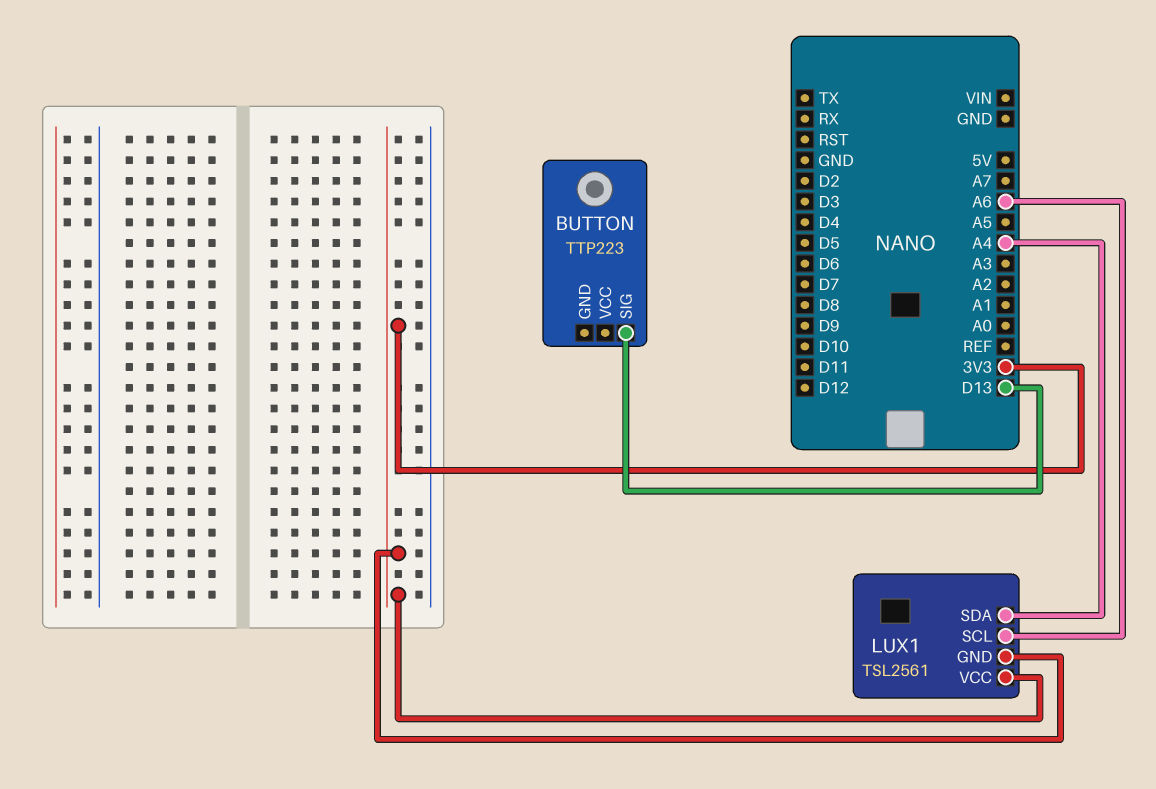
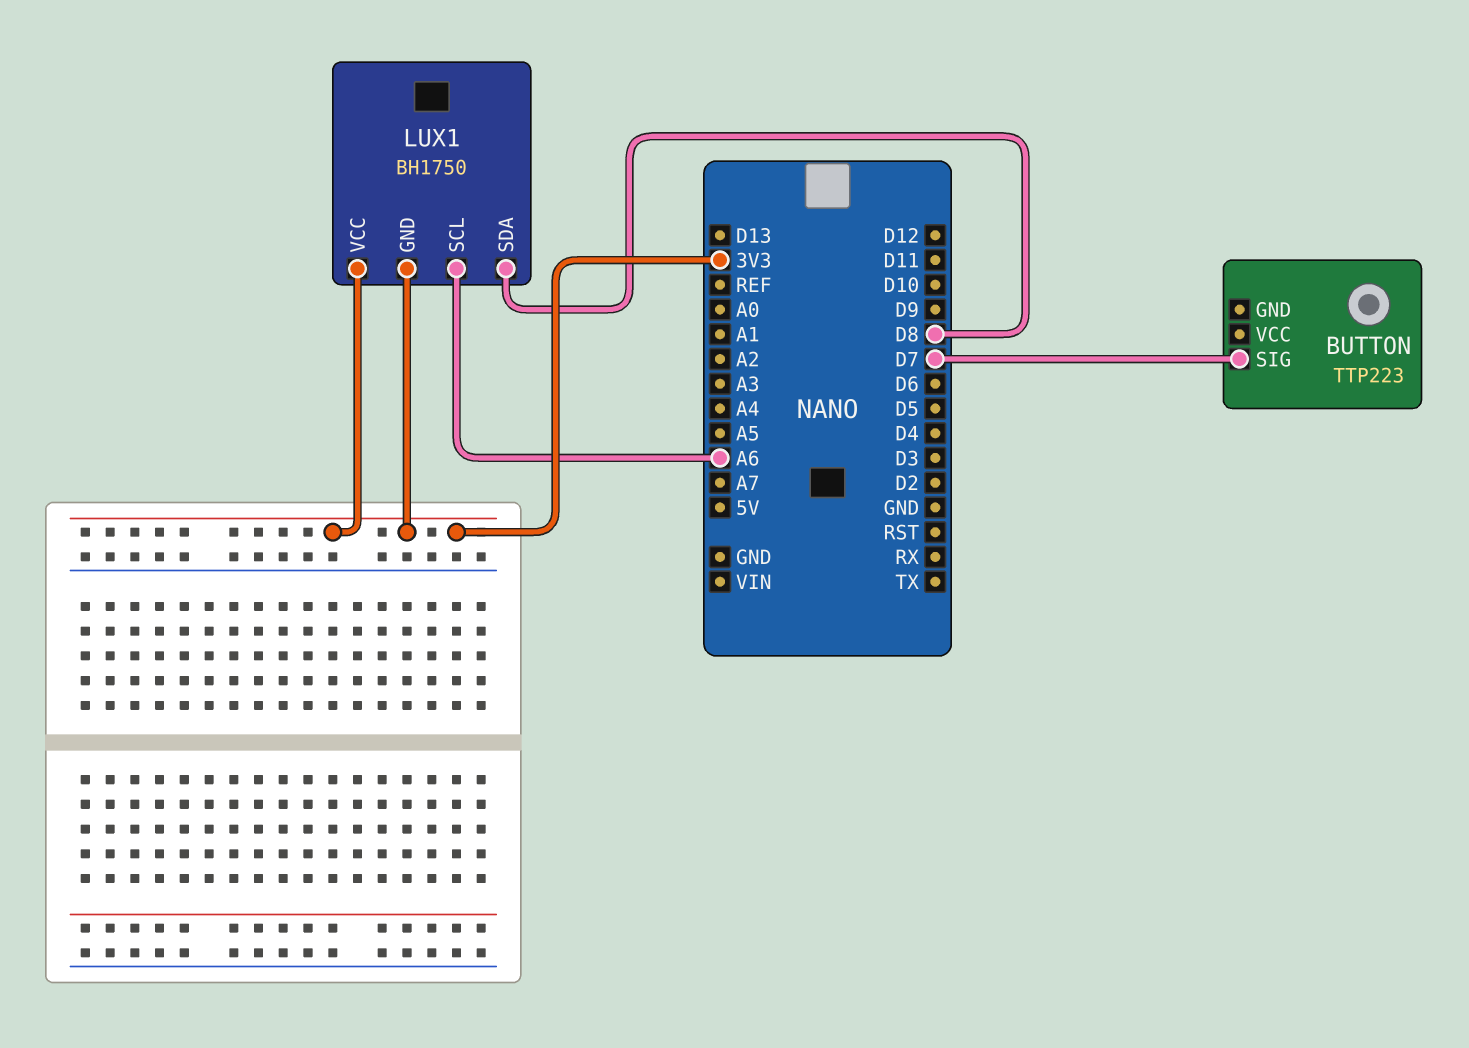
BUTTON pin SIG: D13 -> D7
LUX1: TSL2561 -> BH1750
LUX1 pin SDA: A4 -> D8

